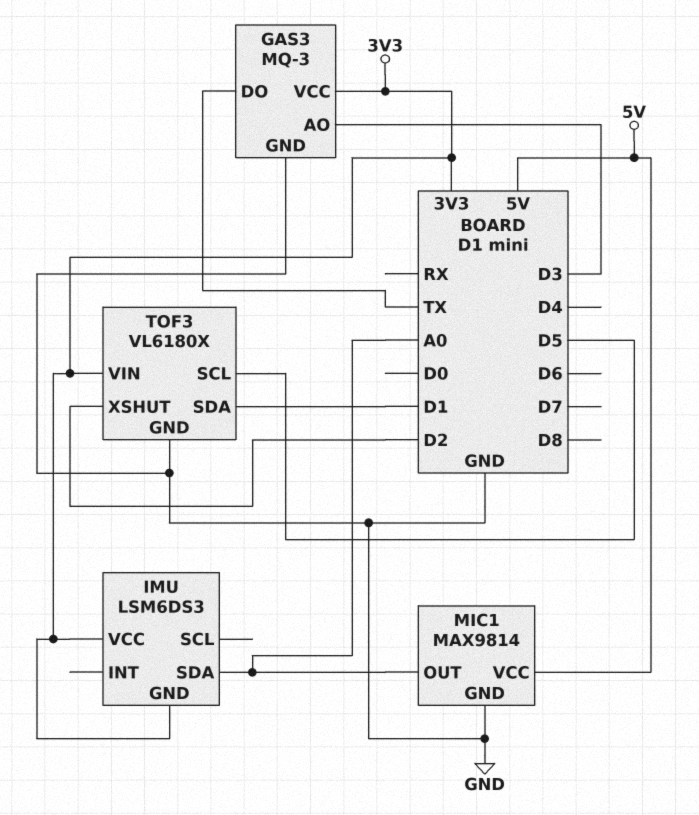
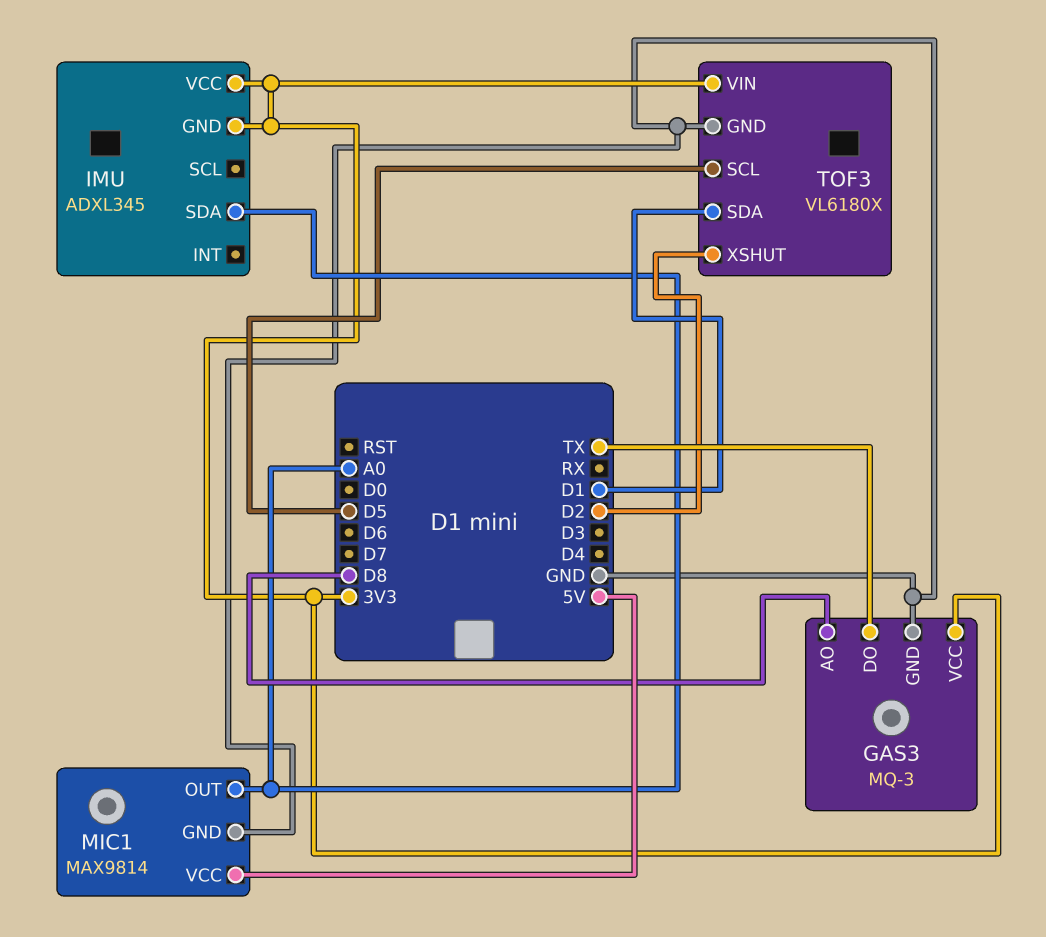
GAS3 pin AO: D3 -> D8
IMU: LSM6DS3 -> ADXL345

